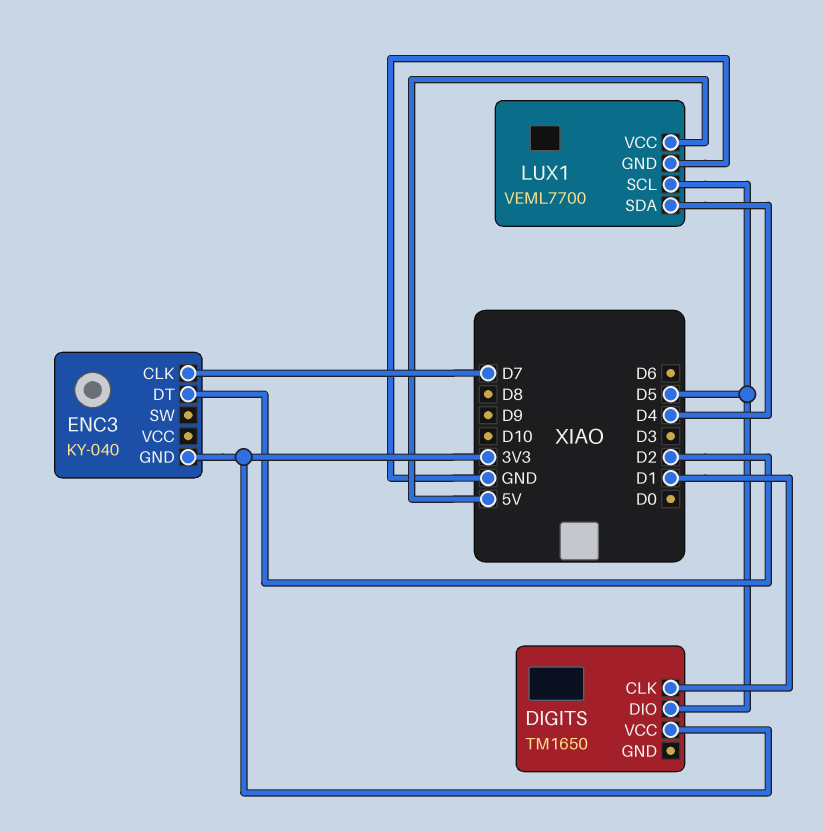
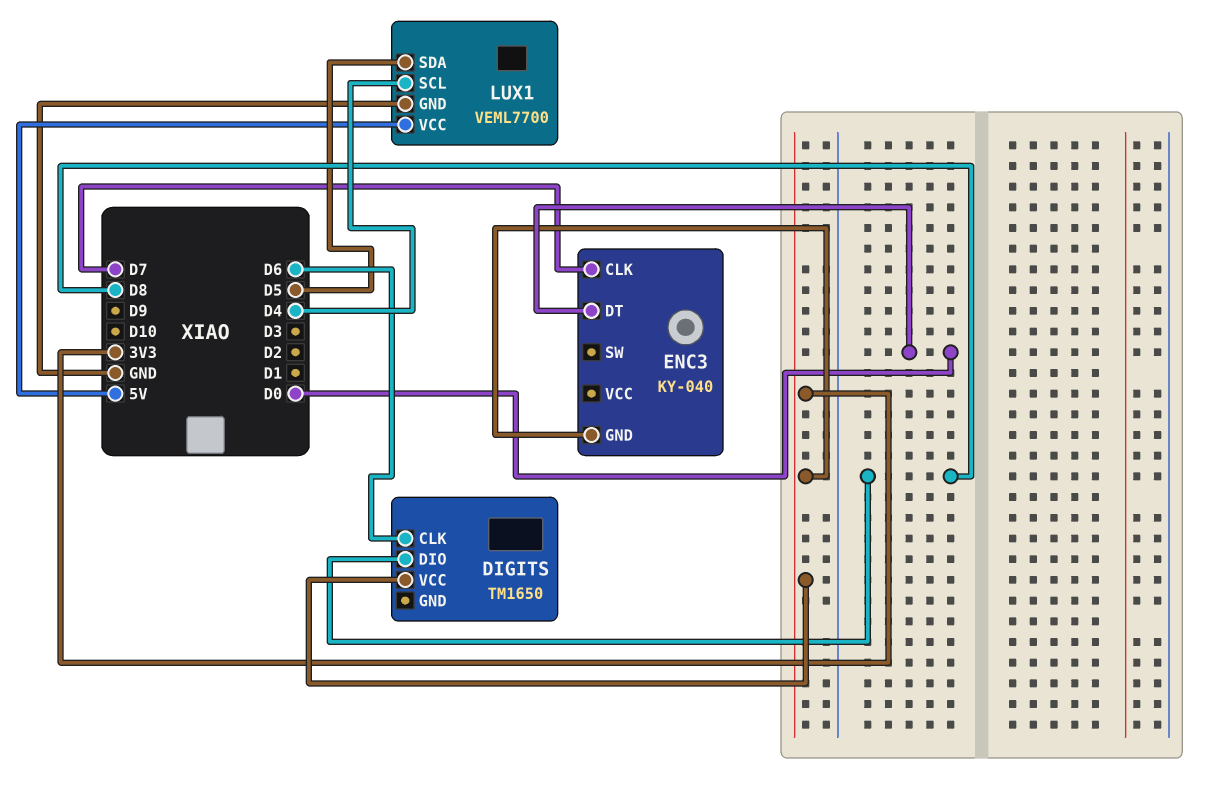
DIGITS pin CLK: D1 -> D6
DIGITS pin DIO: D5 -> D8
ENC3 pin DT: D2 -> D0
LUX1 pin SCL: D5 -> D4
LUX1 pin SDA: D4 -> D5

